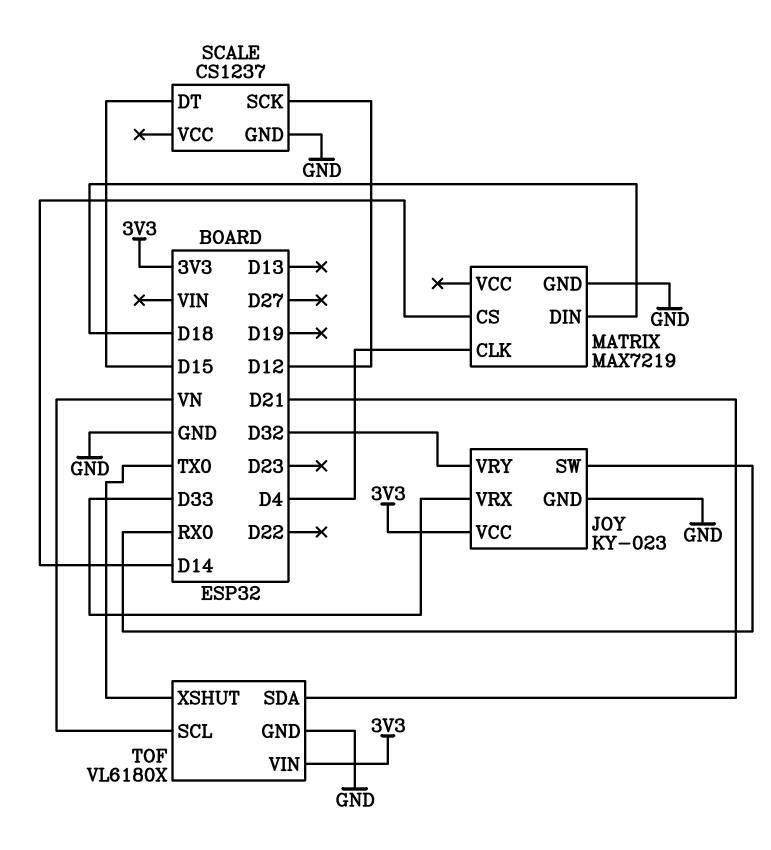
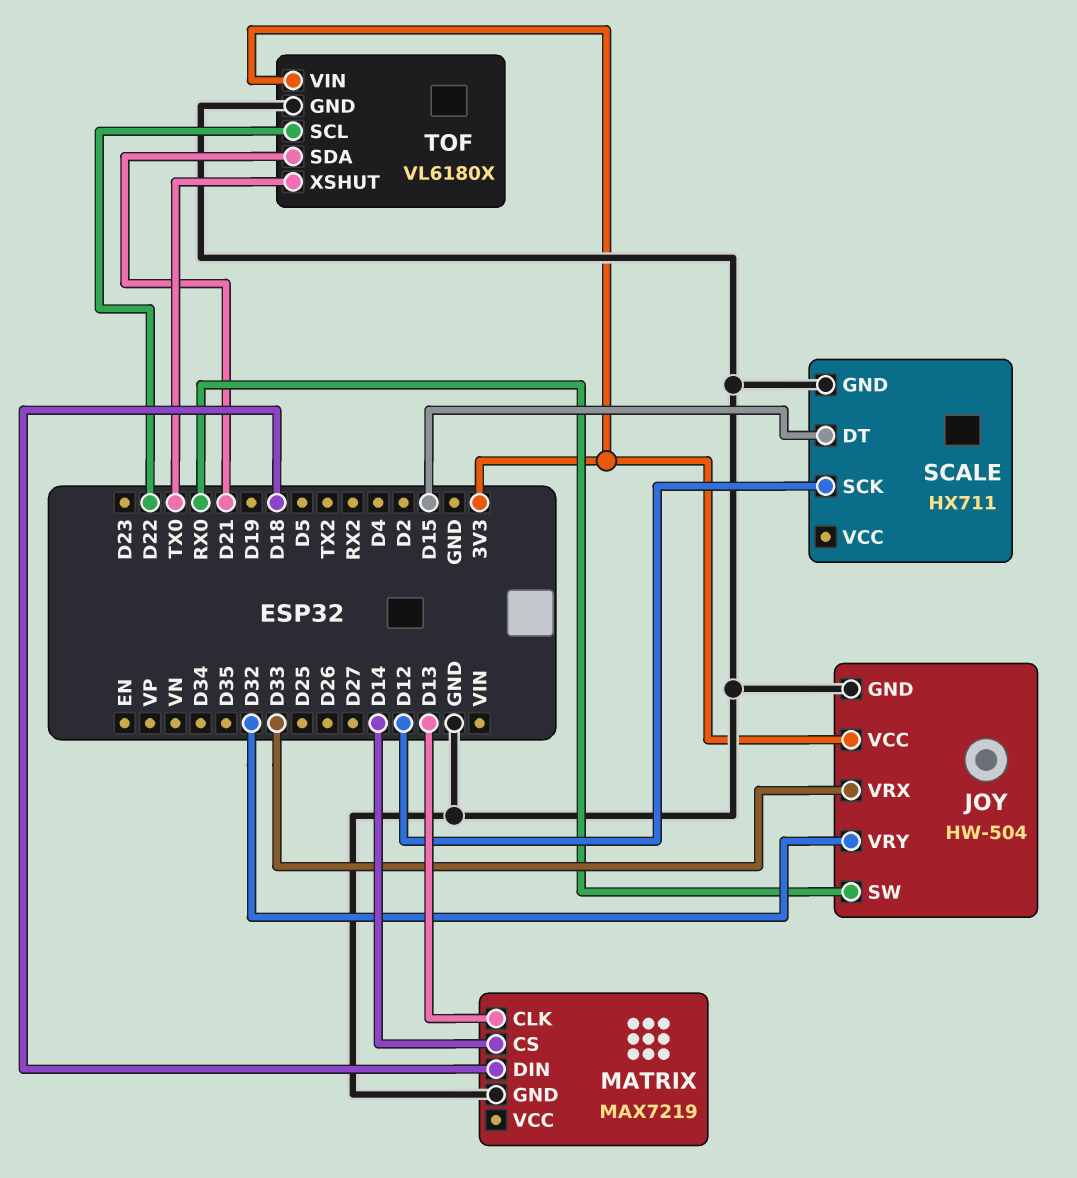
JOY: KY-023 -> HW-504
MATRIX pin CLK: D4 -> D13
SCALE: CS1237 -> HX711
TOF pin SCL: VN -> D22

